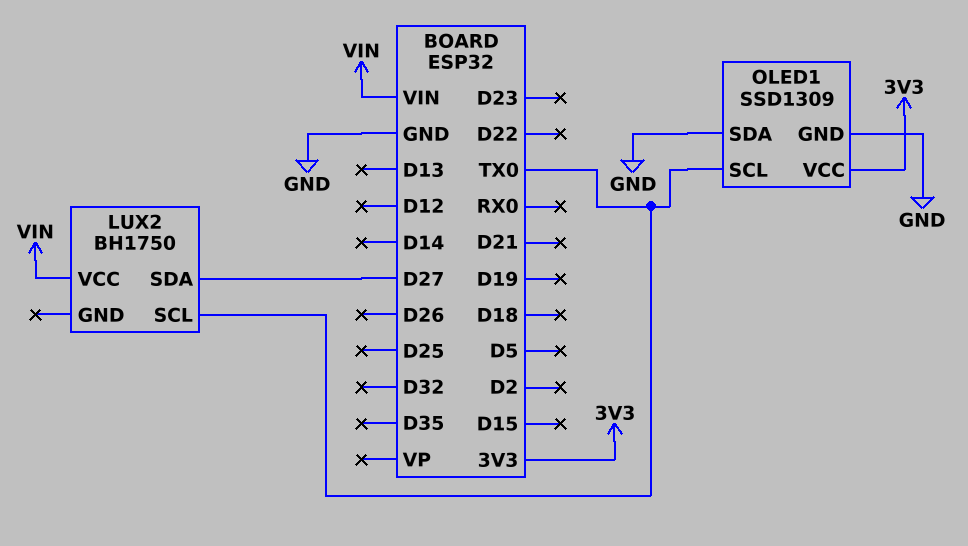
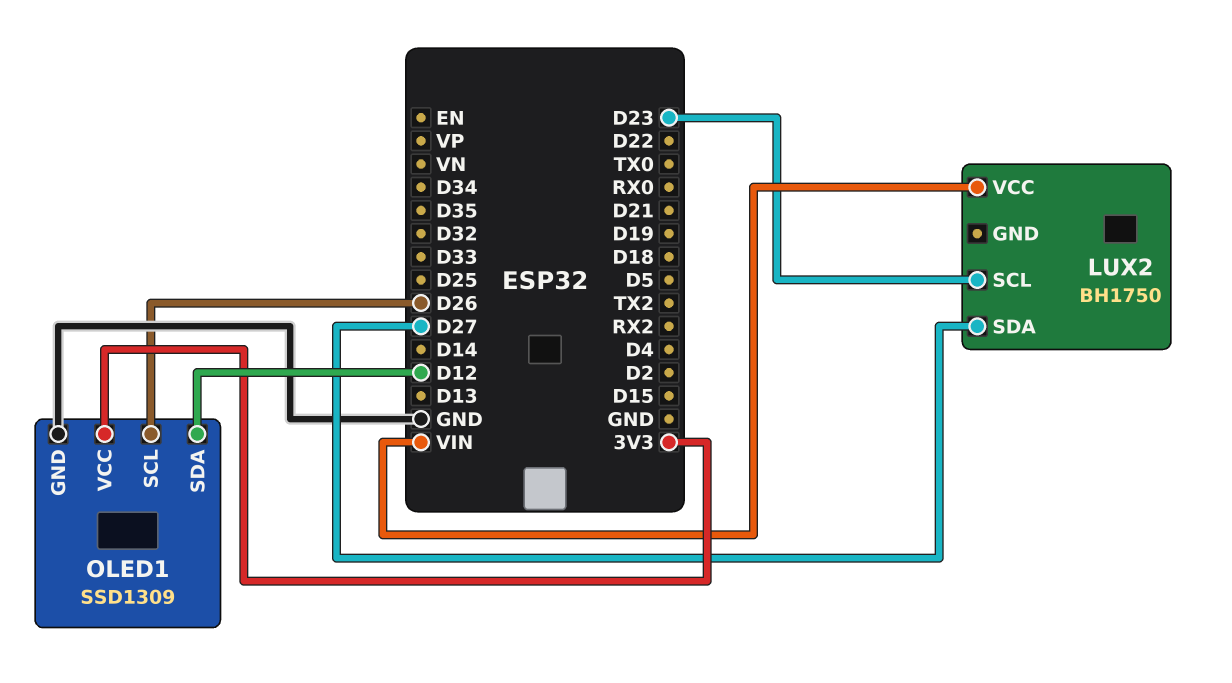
LUX2 pin SCL: TX0 -> D23
OLED1 pin SCL: TX0 -> D26
OLED1 pin SDA: GND -> D12

